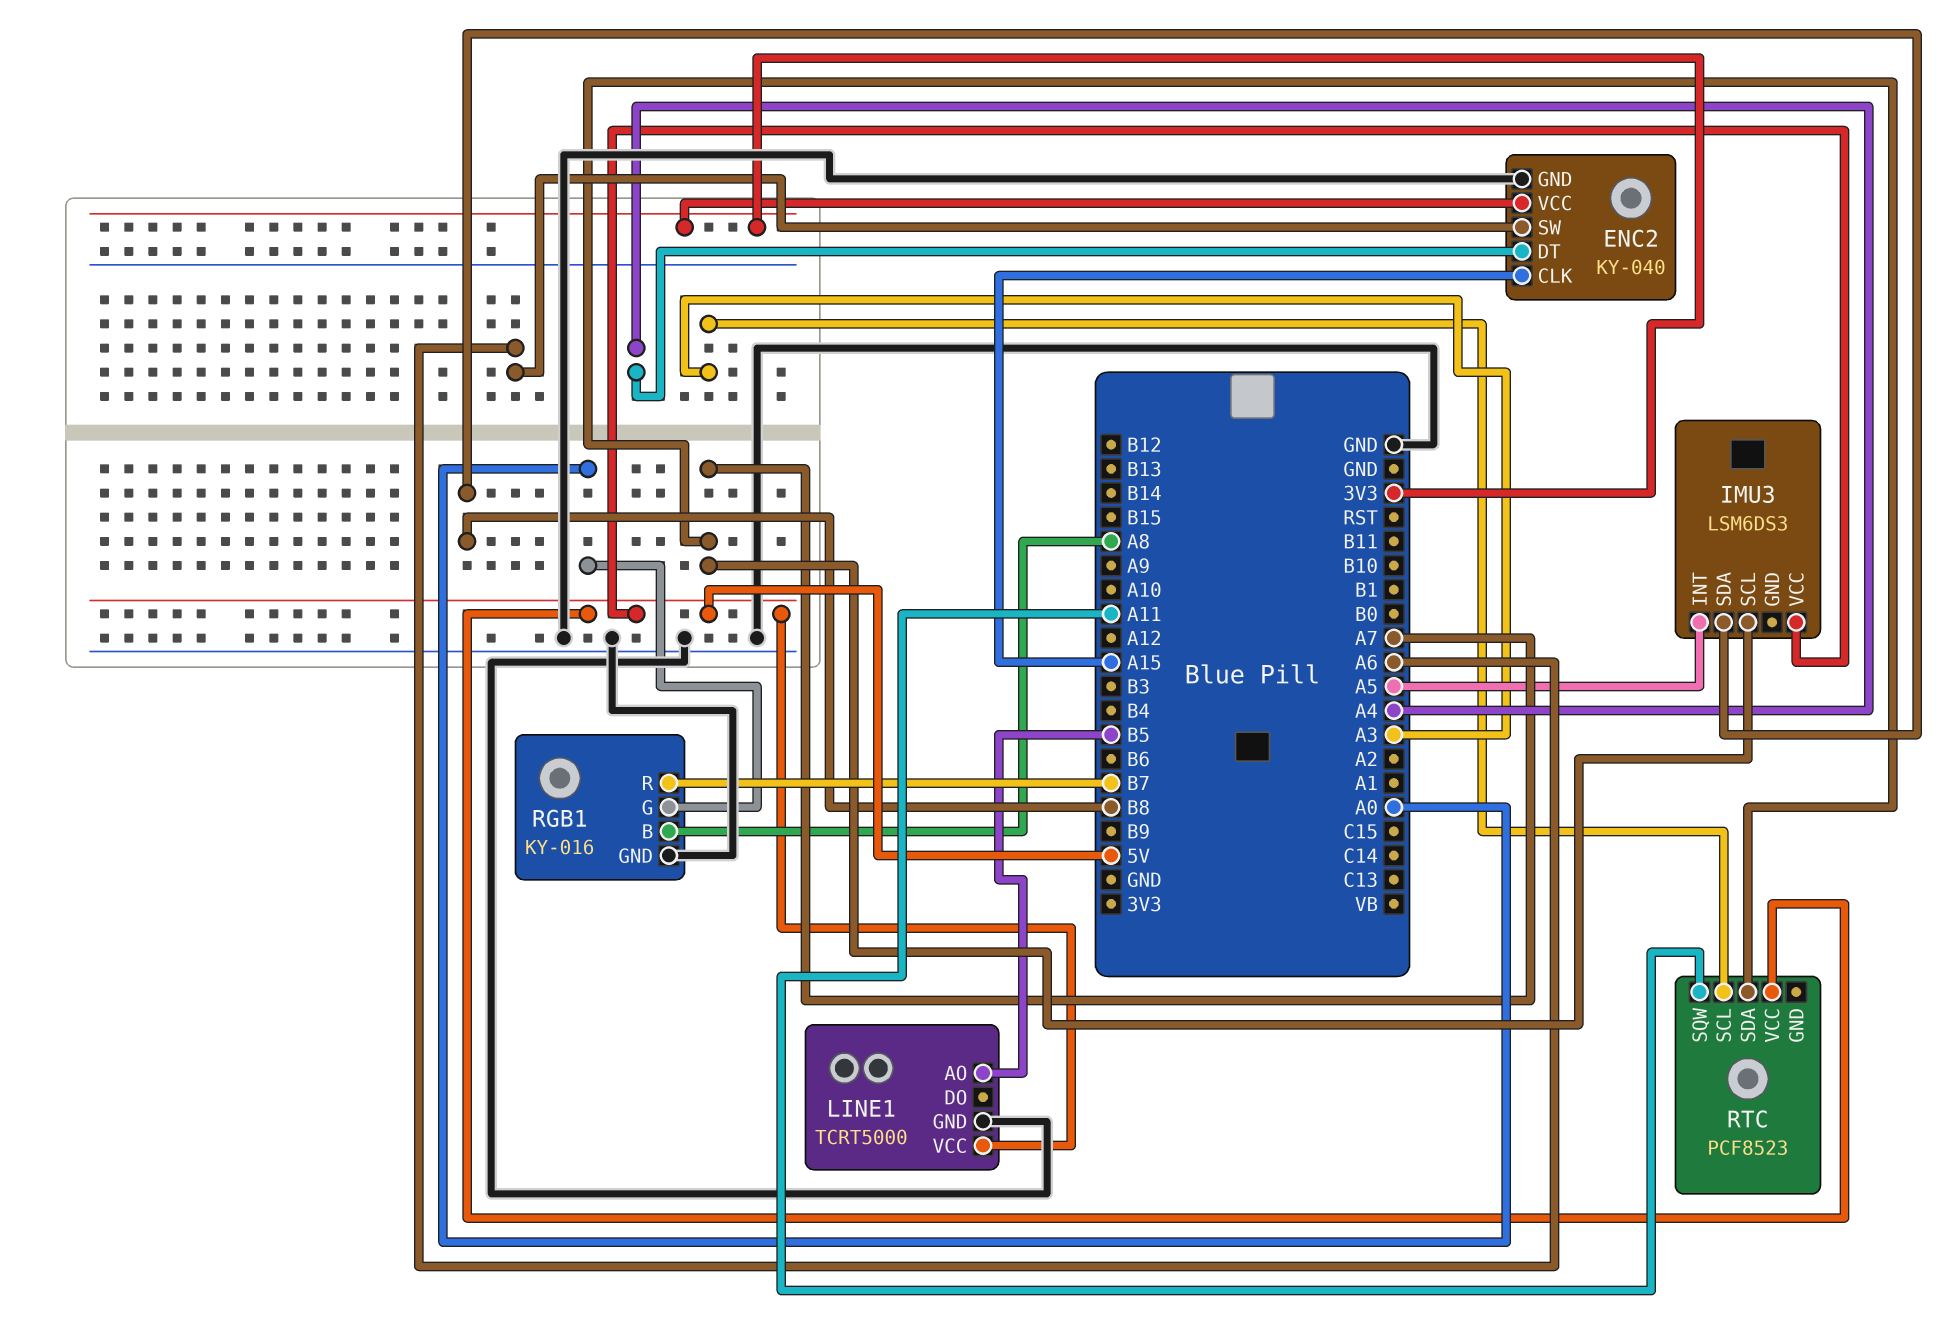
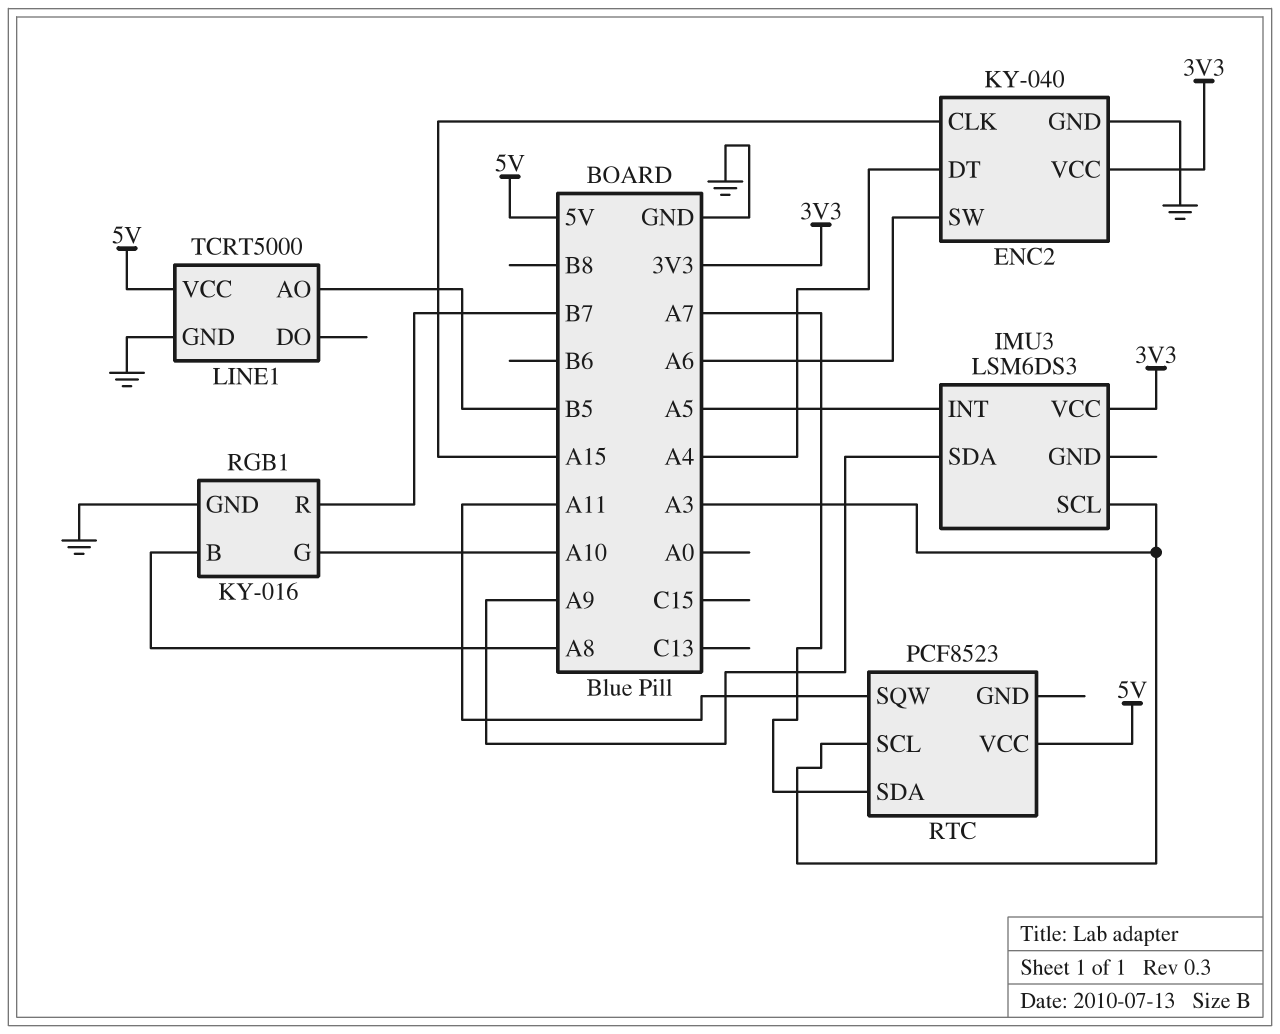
IMU3 pin SCL: A7 -> A3
IMU3 pin SDA: B8 -> A9
IMU3 pin VCC: 5V -> 3V3
RGB1 pin G: A0 -> A10

